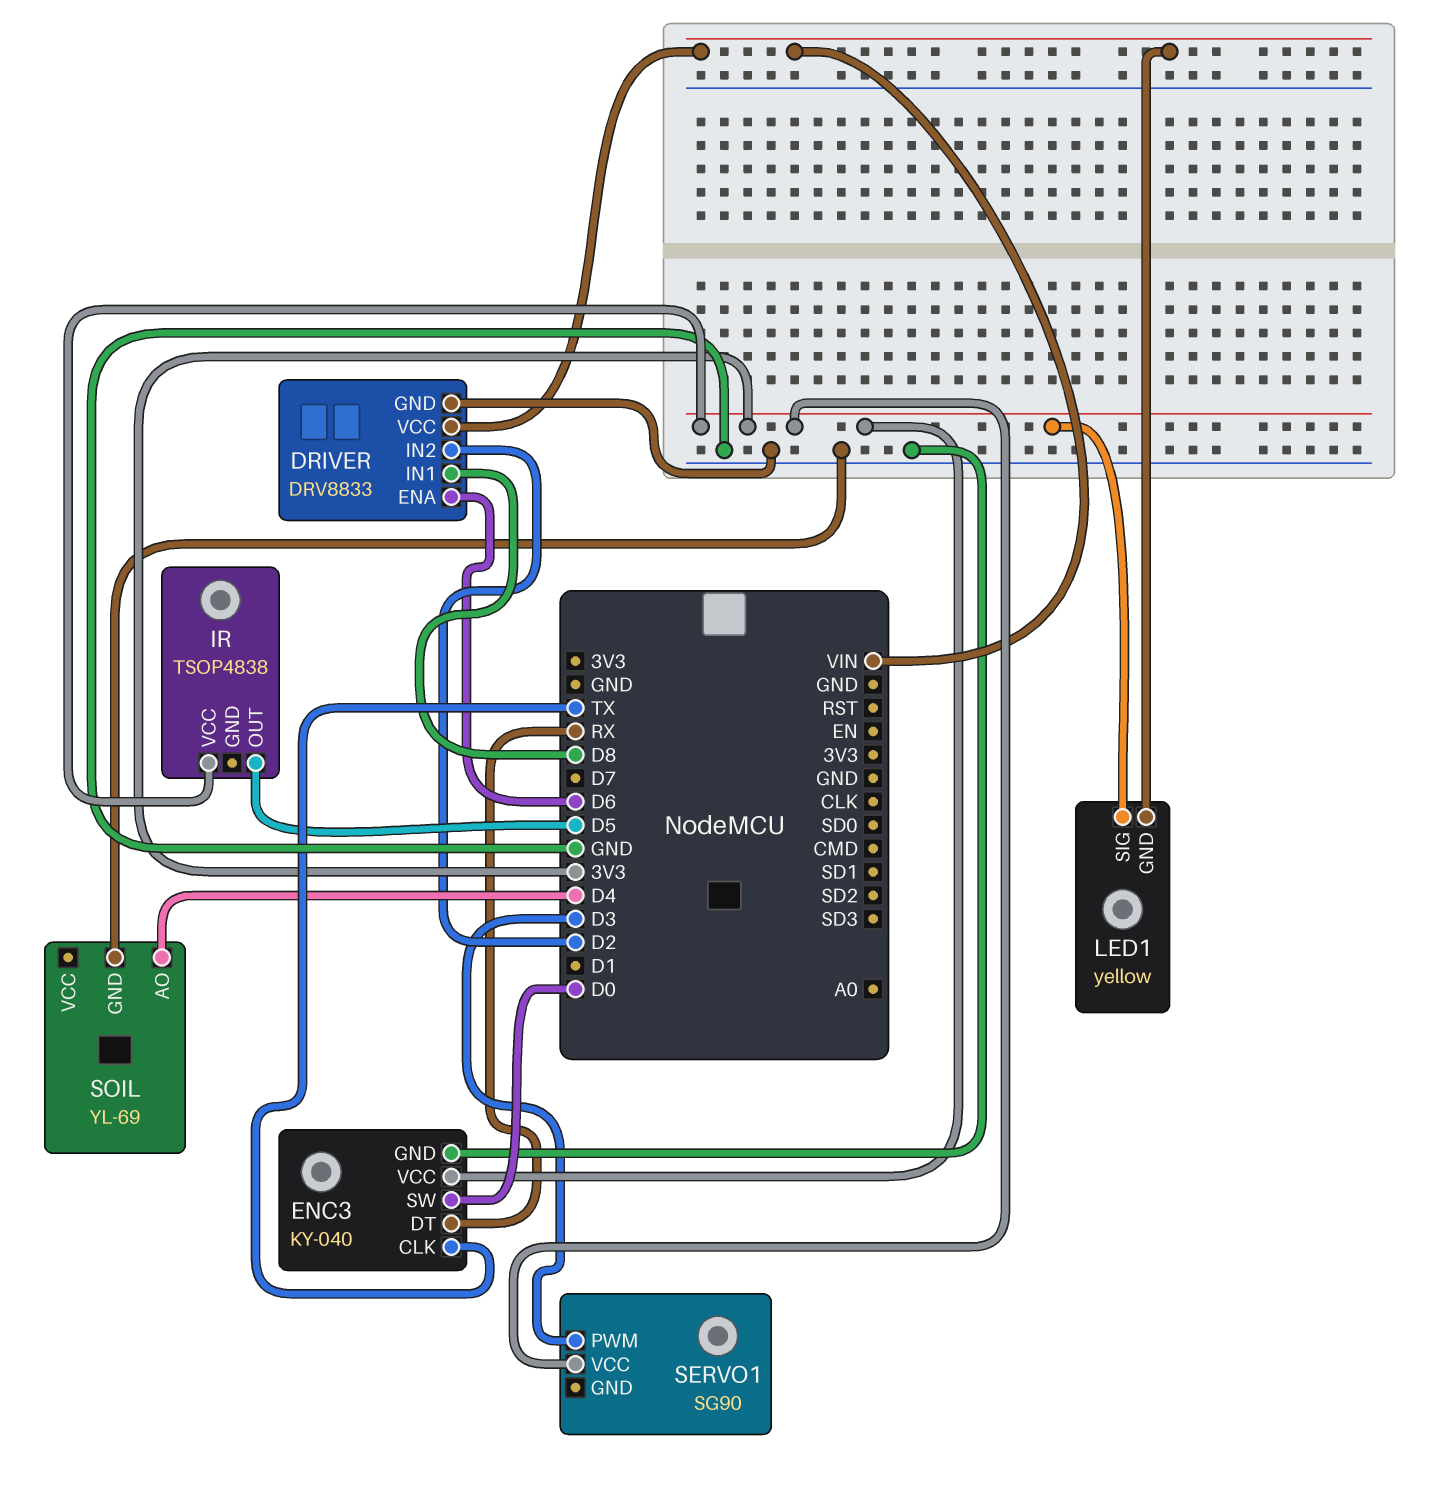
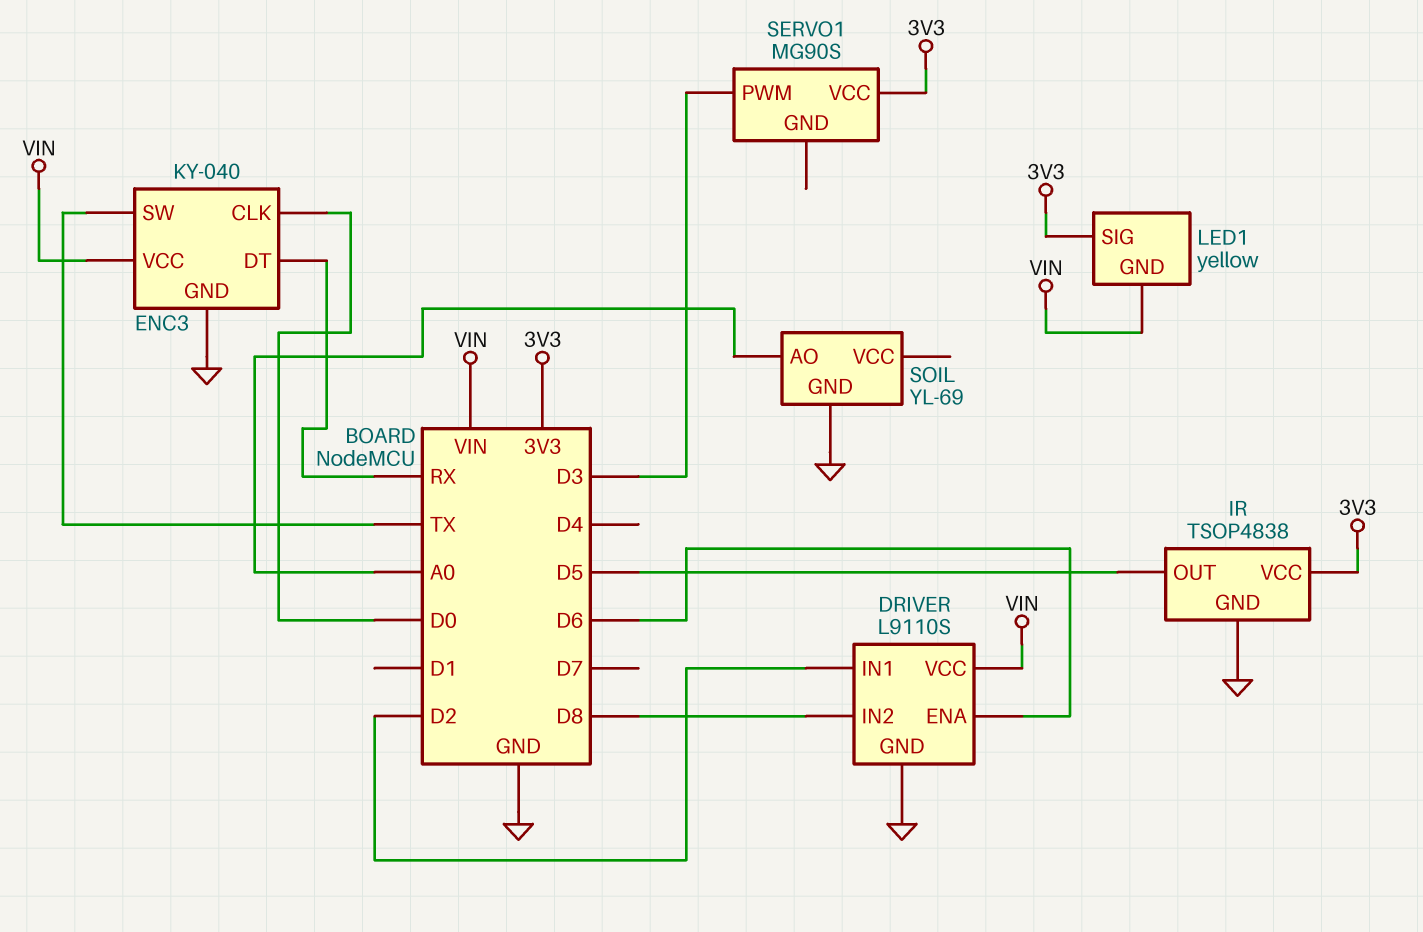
DRIVER: DRV8833 -> L9110S
DRIVER pin IN1: D8 -> D2
DRIVER pin IN2: D2 -> D8
ENC3 pin CLK: TX -> D0
ENC3 pin SW: D0 -> TX
ENC3 pin VCC: 3V3 -> VIN
IR pin GND: none -> GND
SERVO1: SG90 -> MG90S
SOIL pin AO: D4 -> A0

